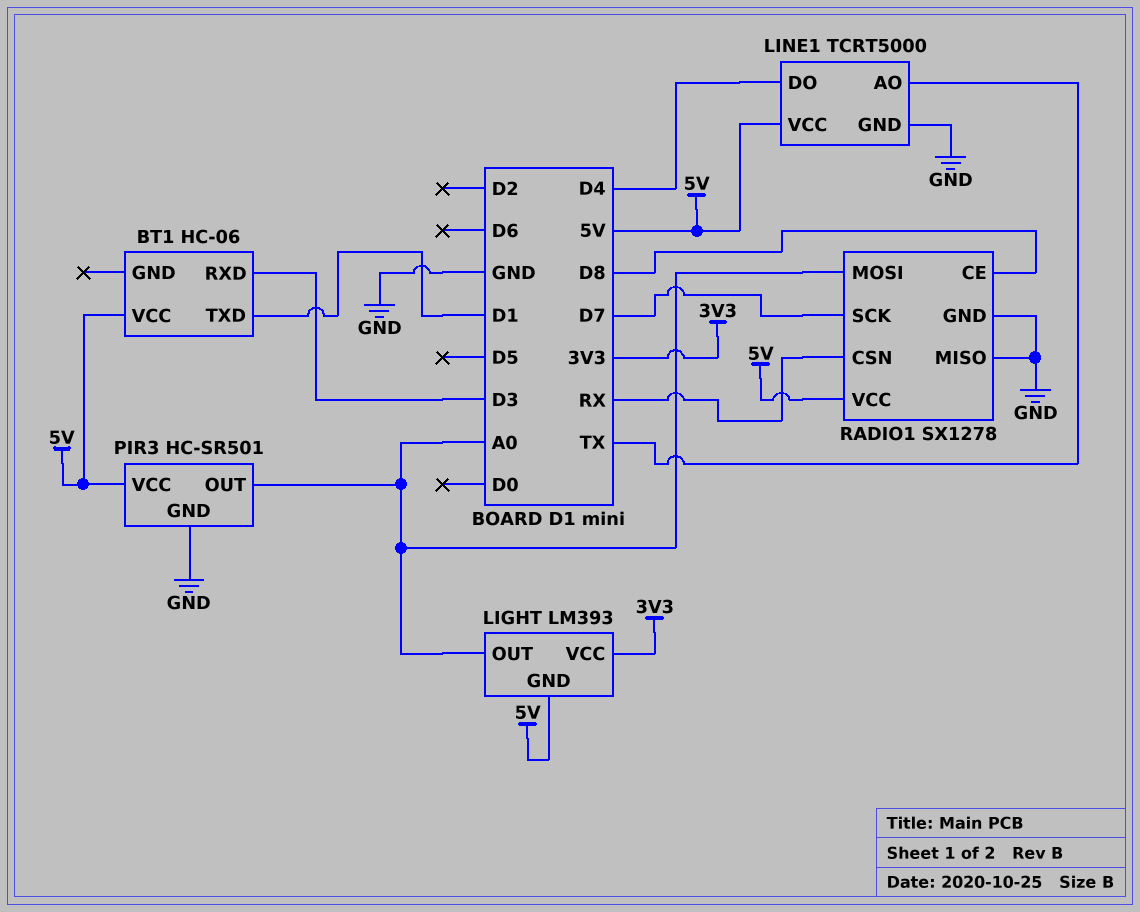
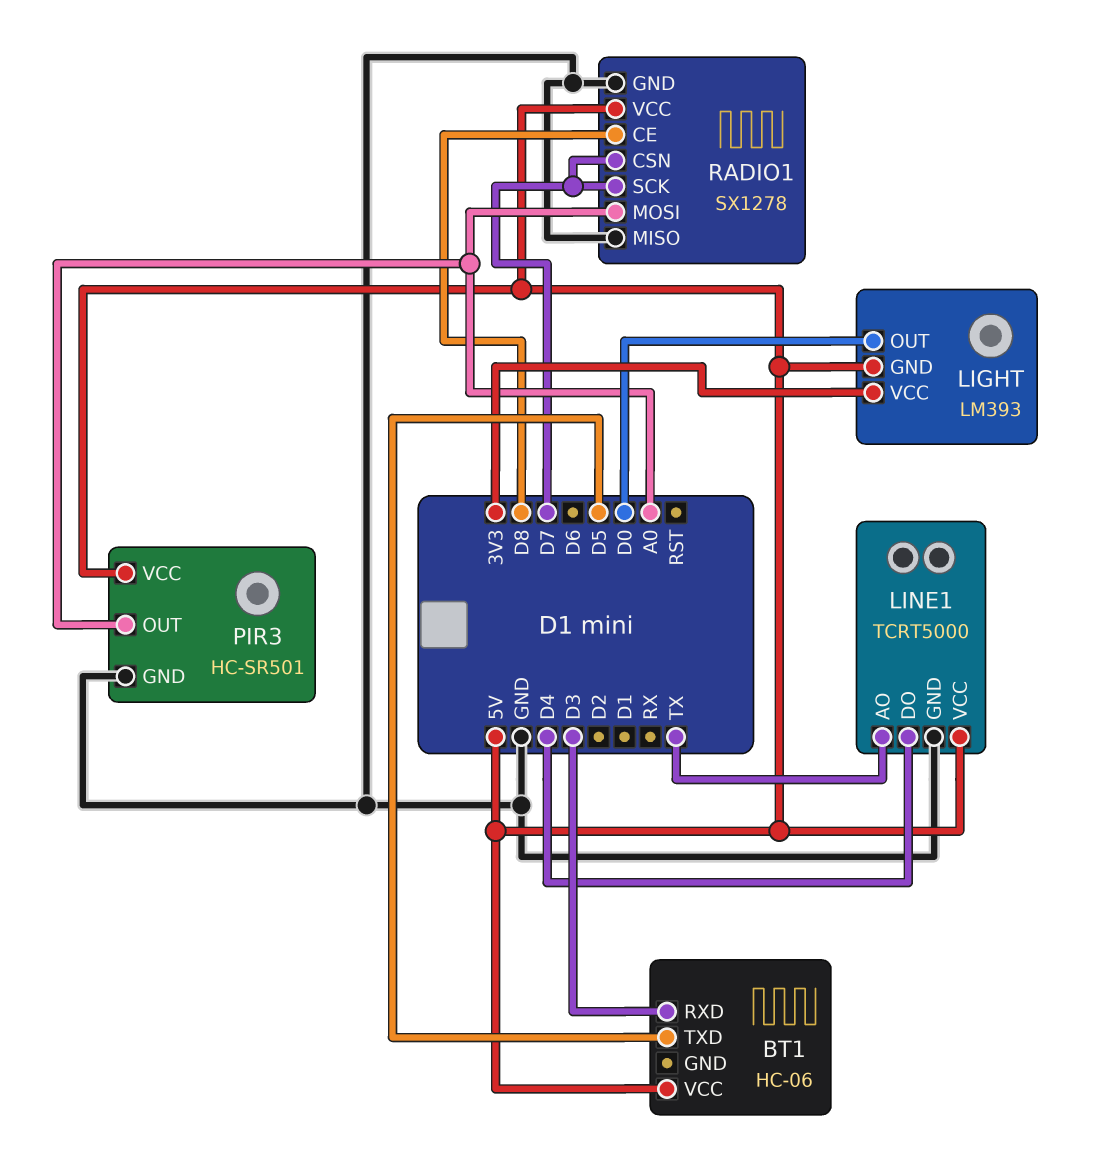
BT1 pin TXD: D1 -> D5
LIGHT pin OUT: A0 -> D0
RADIO1 pin CSN: RX -> D7

